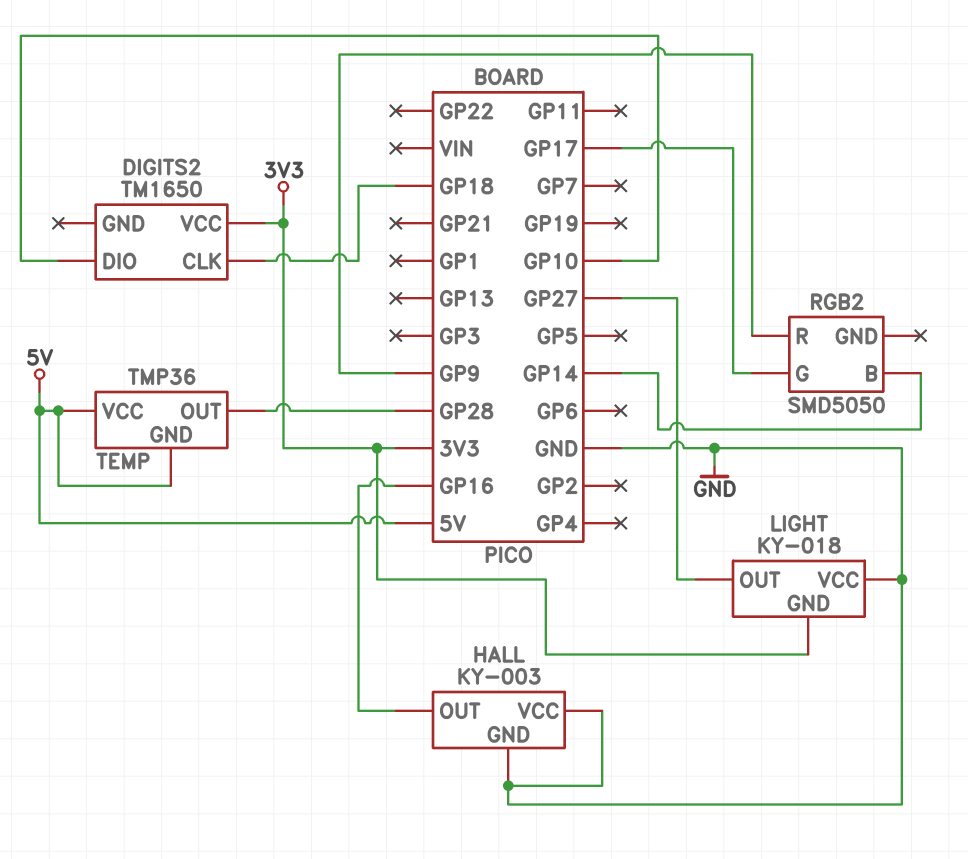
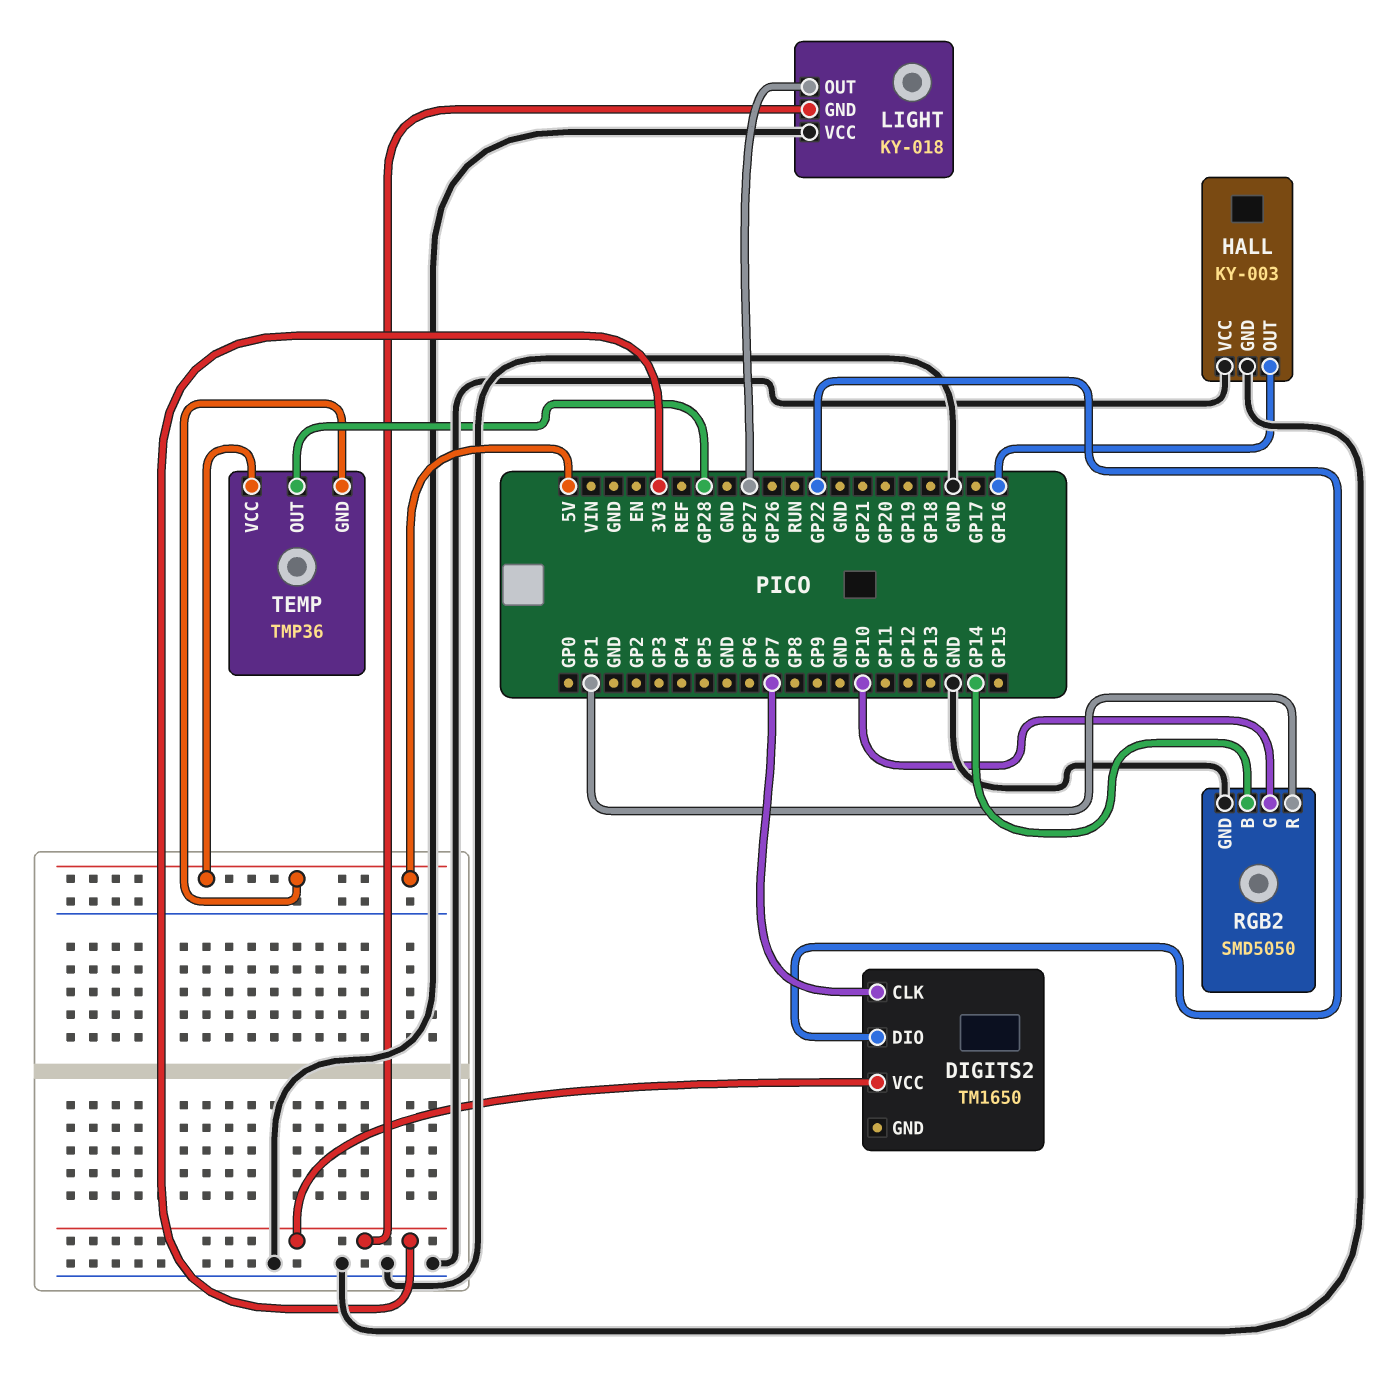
DIGITS2 pin CLK: GP18 -> GP7
DIGITS2 pin DIO: GP10 -> GP22
RGB2 pin G: GP17 -> GP10
RGB2 pin GND: none -> GND
RGB2 pin R: GP9 -> GP1

